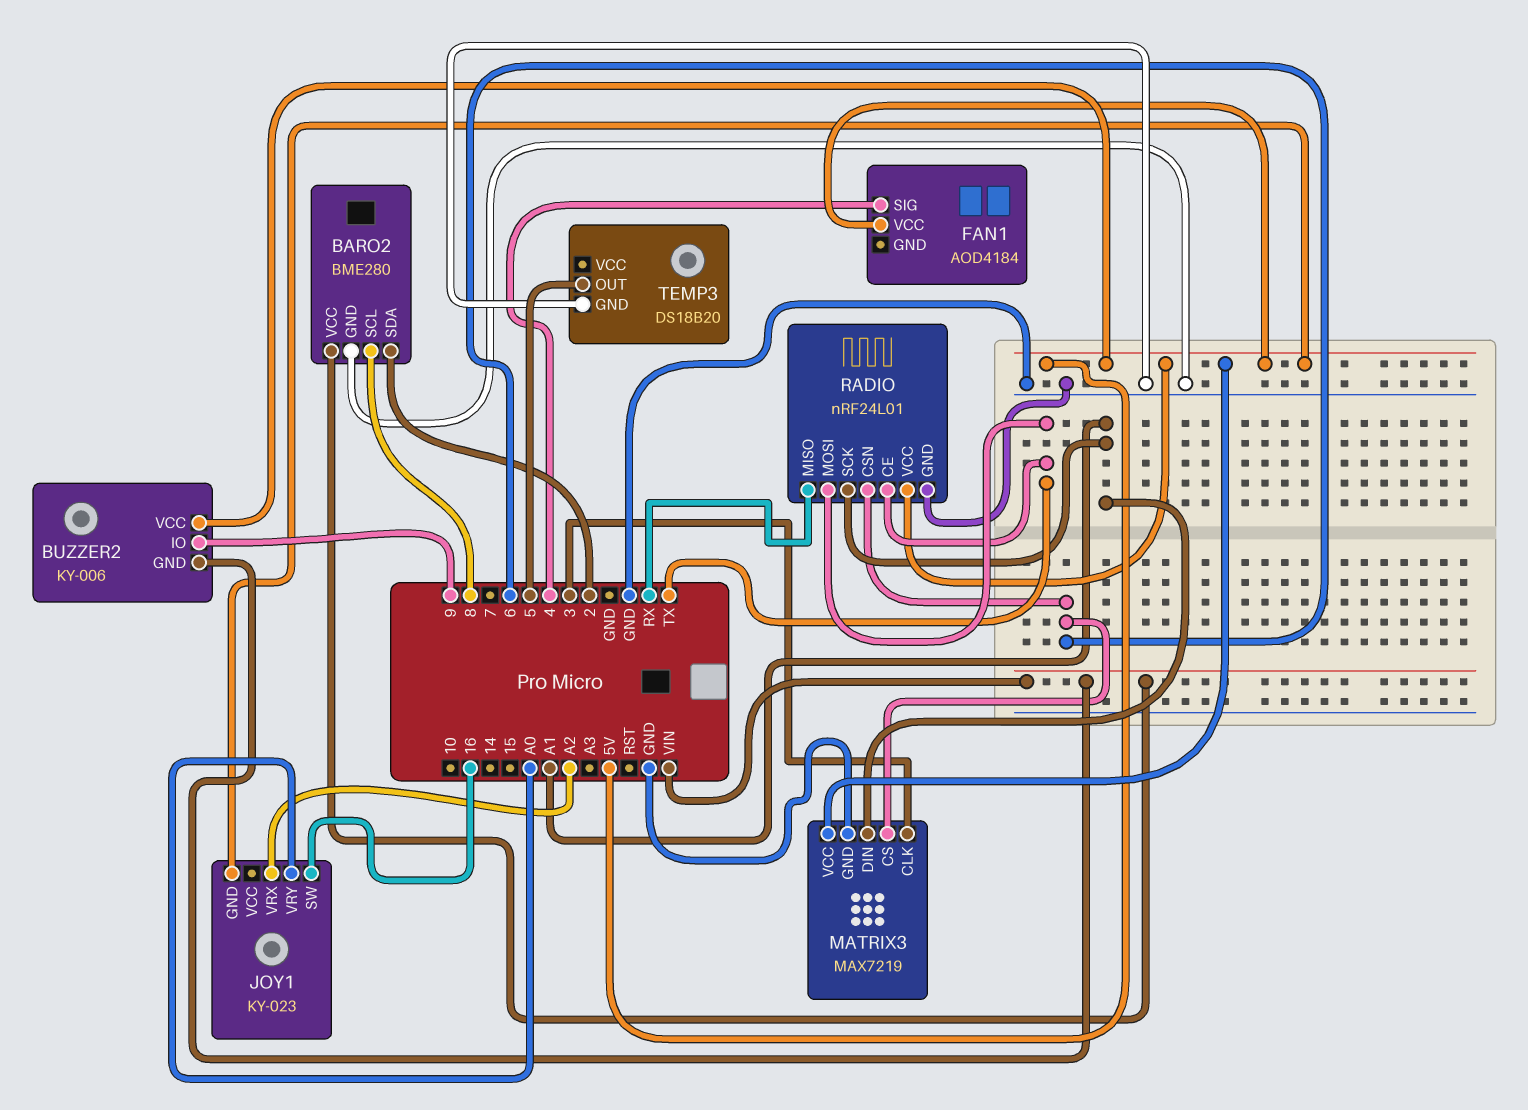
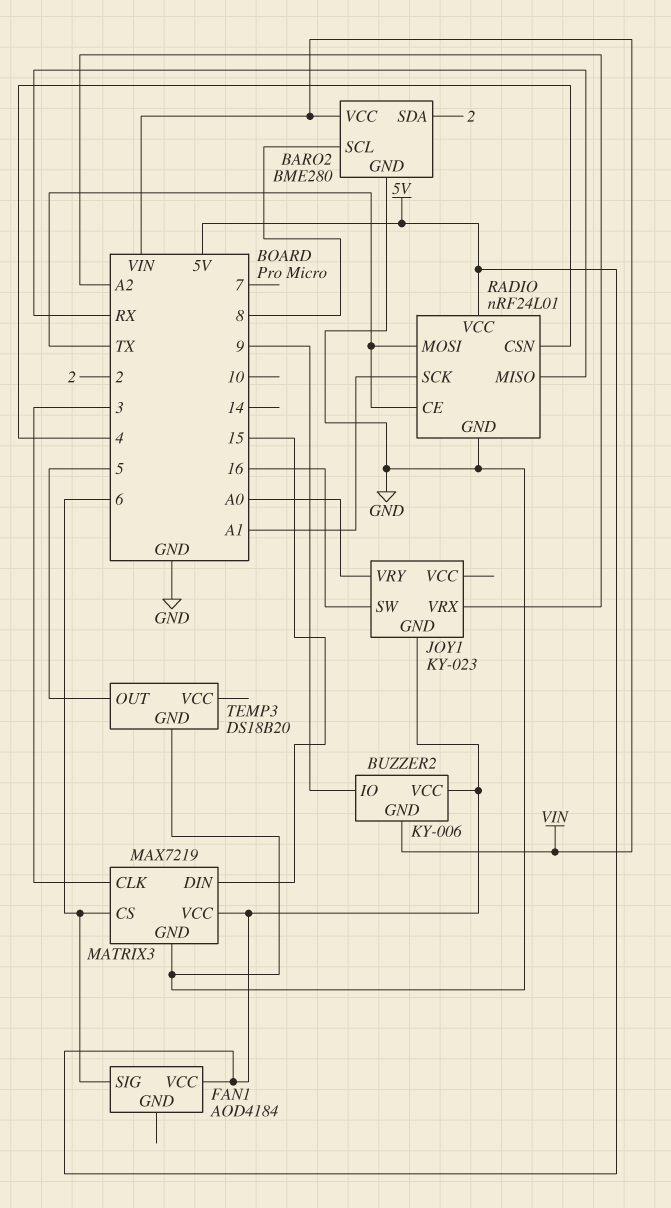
FAN1 pin SIG: 4 -> 6
MATRIX3 pin DIN: A1 -> 15
RADIO pin CSN: 6 -> 4

